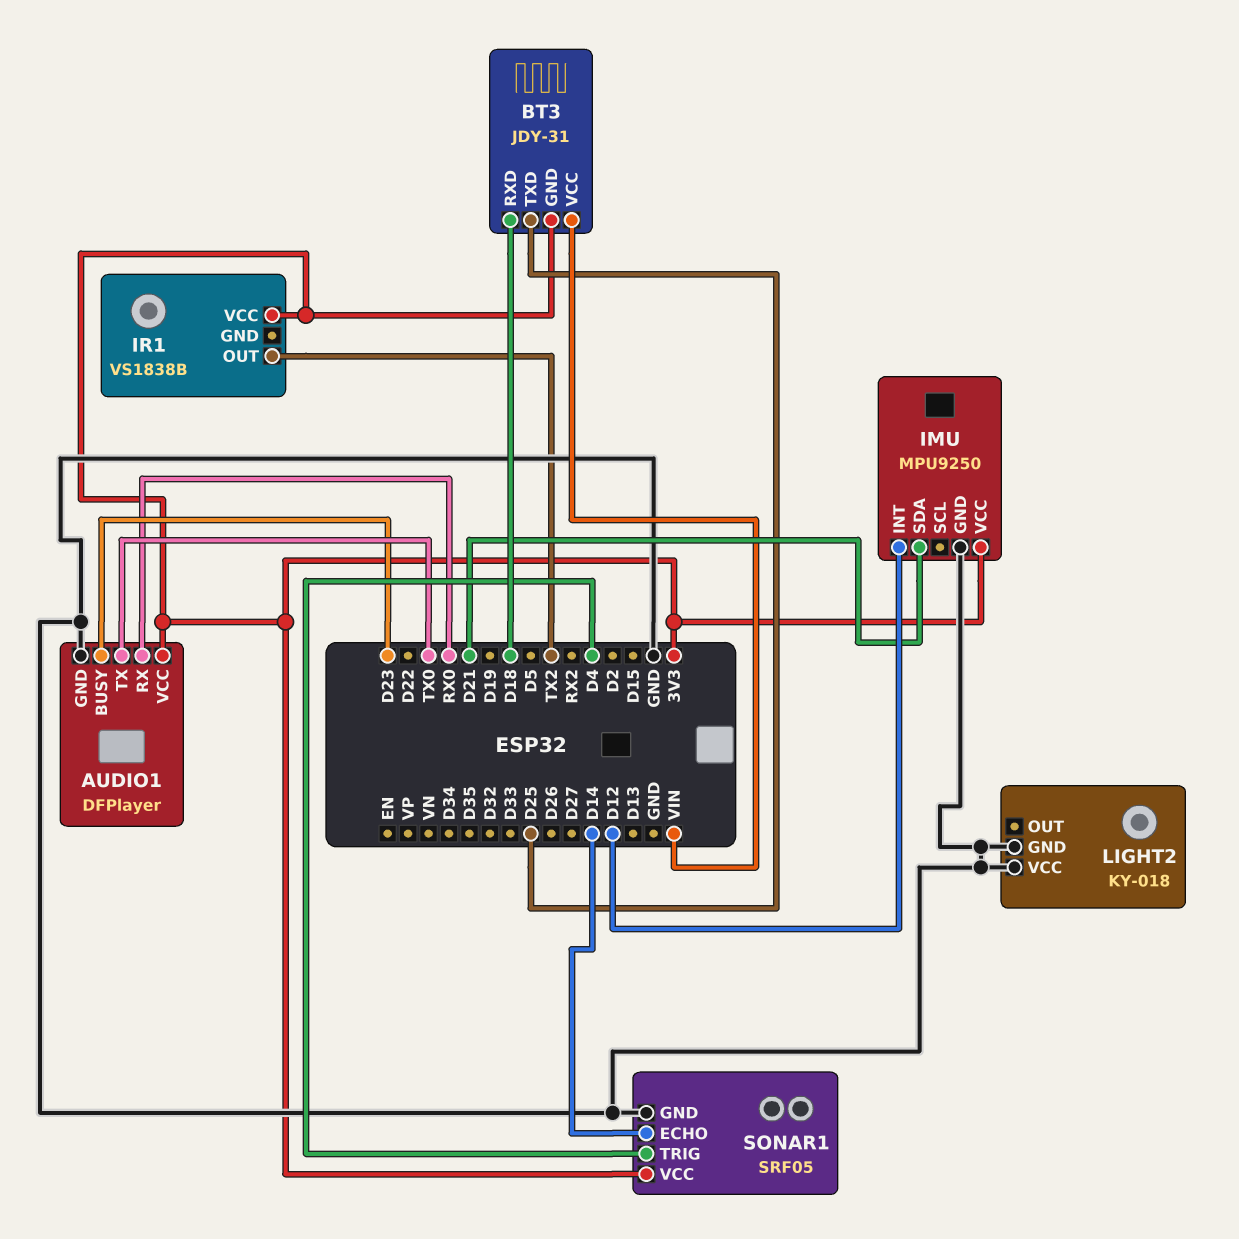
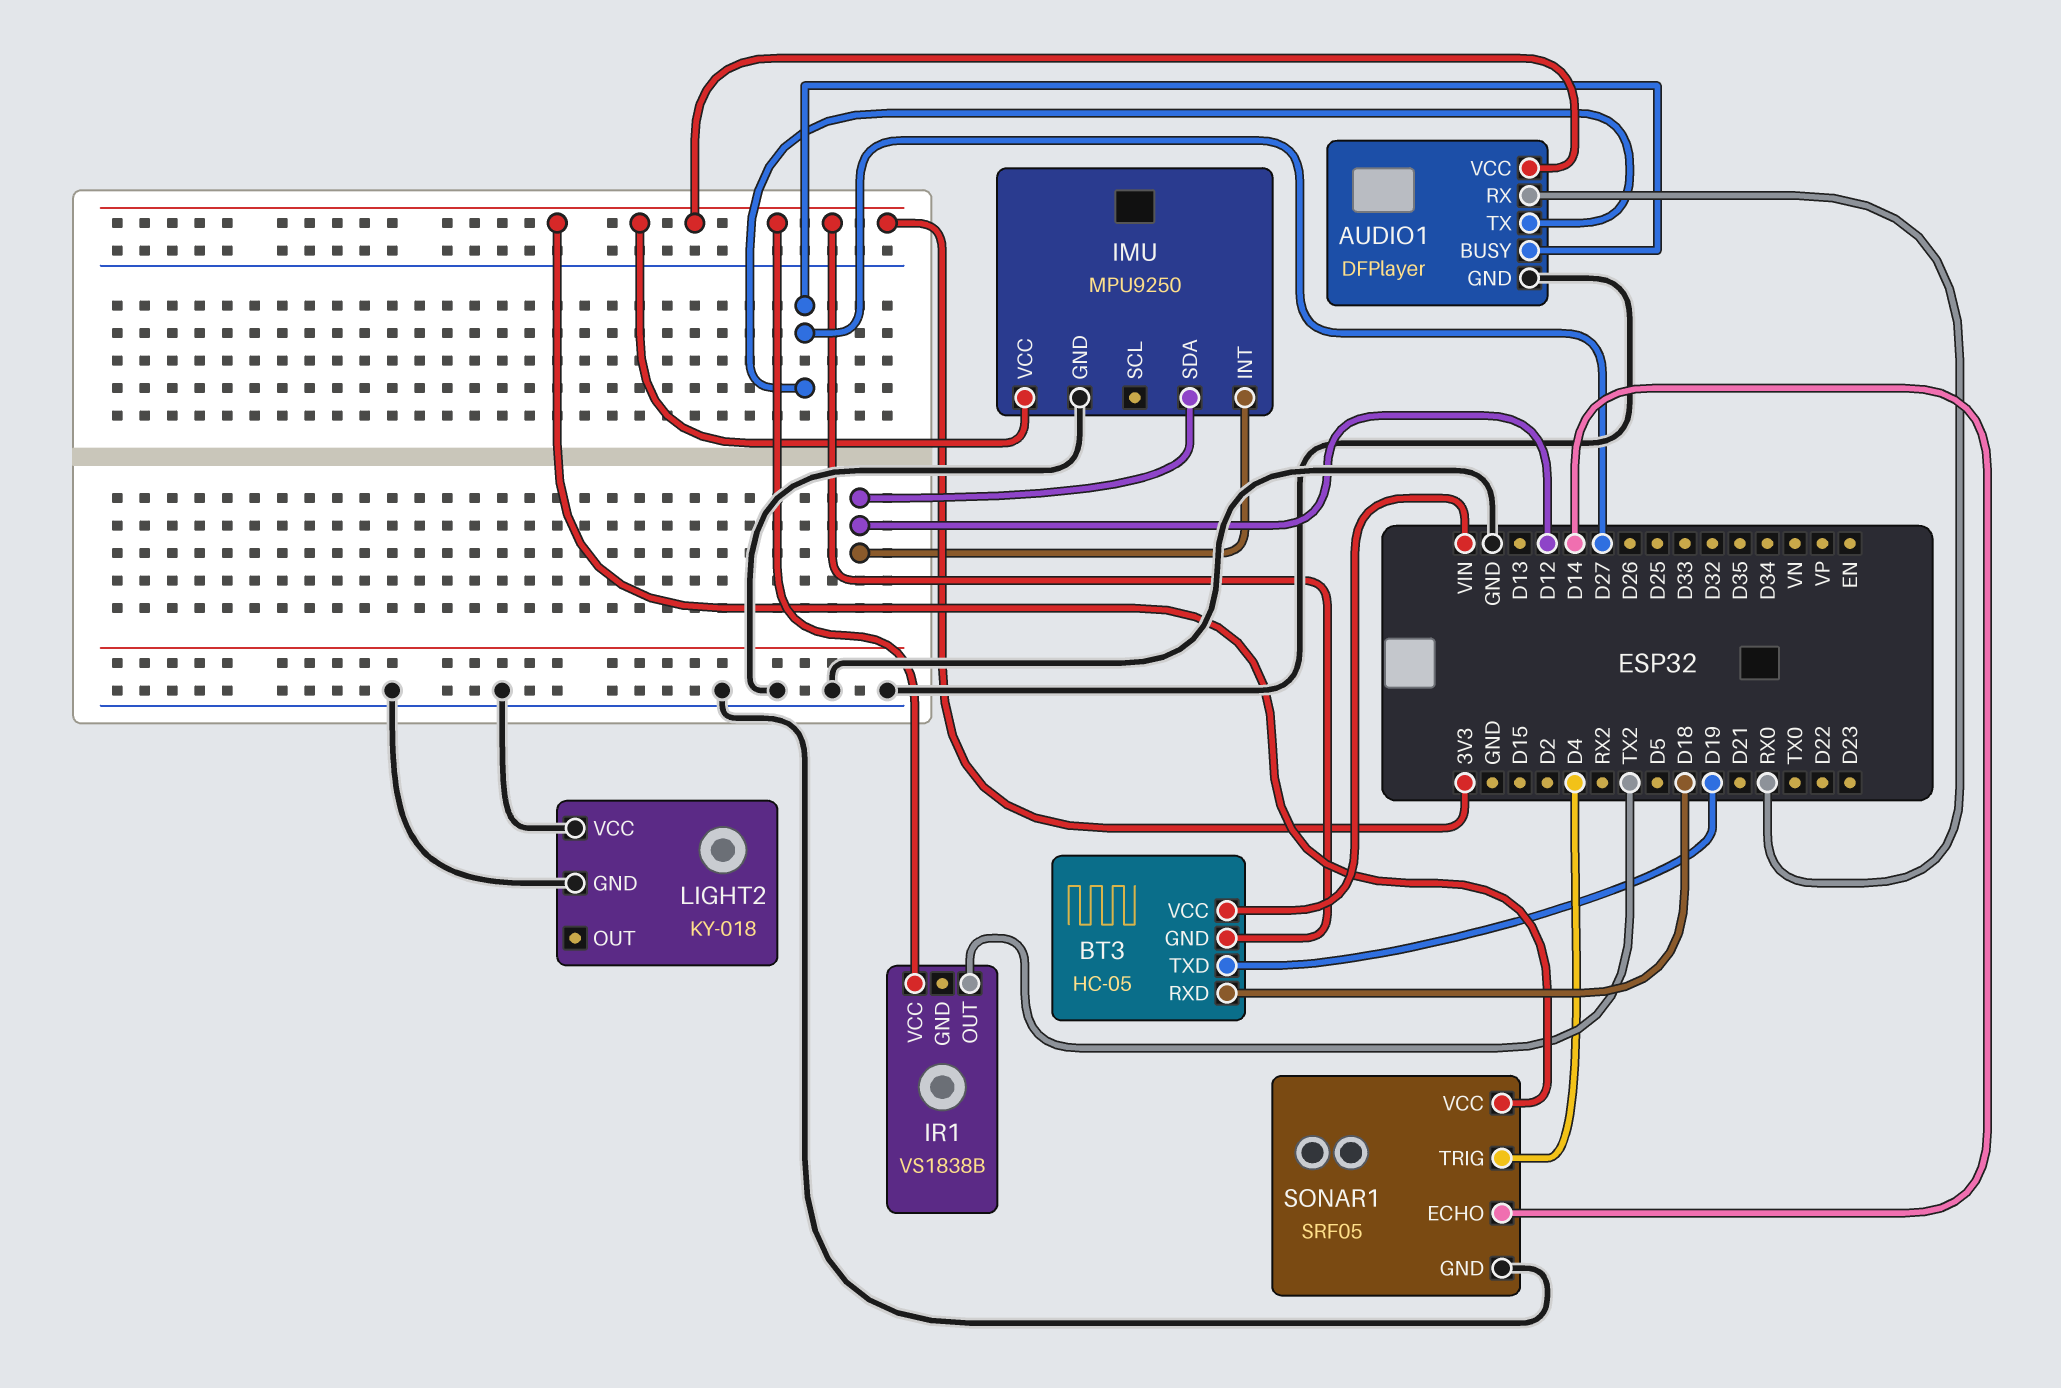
AUDIO1 pin BUSY: D23 -> D27
AUDIO1 pin TX: TX0 -> D27
BT3: JDY-31 -> HC-05
BT3 pin TXD: D25 -> D19
IMU pin SDA: D21 -> D12

